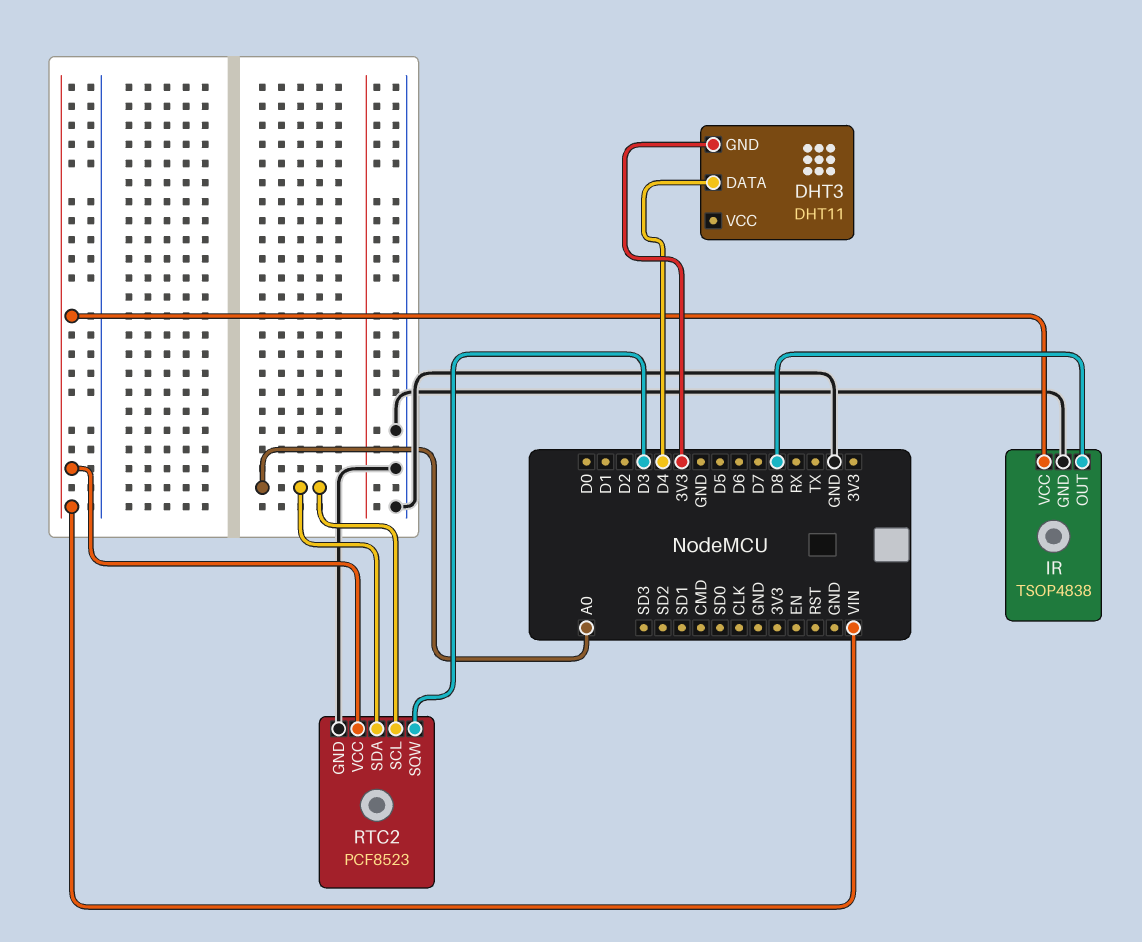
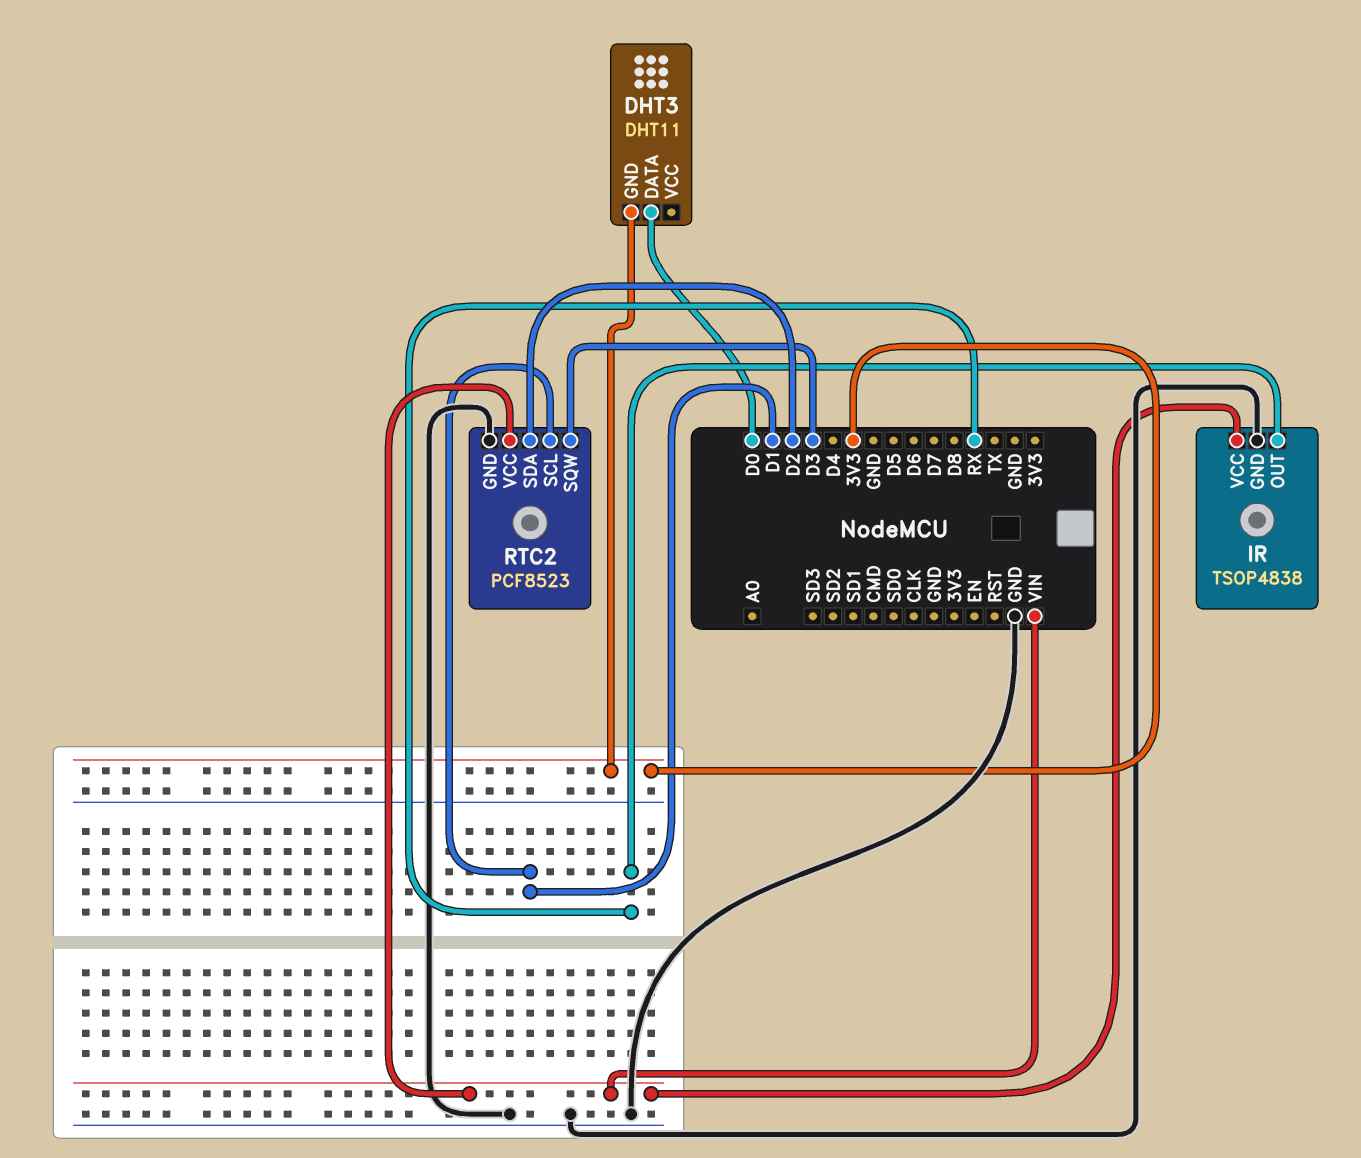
DHT3 pin DATA: D4 -> D0
IR pin OUT: D8 -> RX
RTC2 pin SCL: A0 -> D1
RTC2 pin SDA: A0 -> D2

